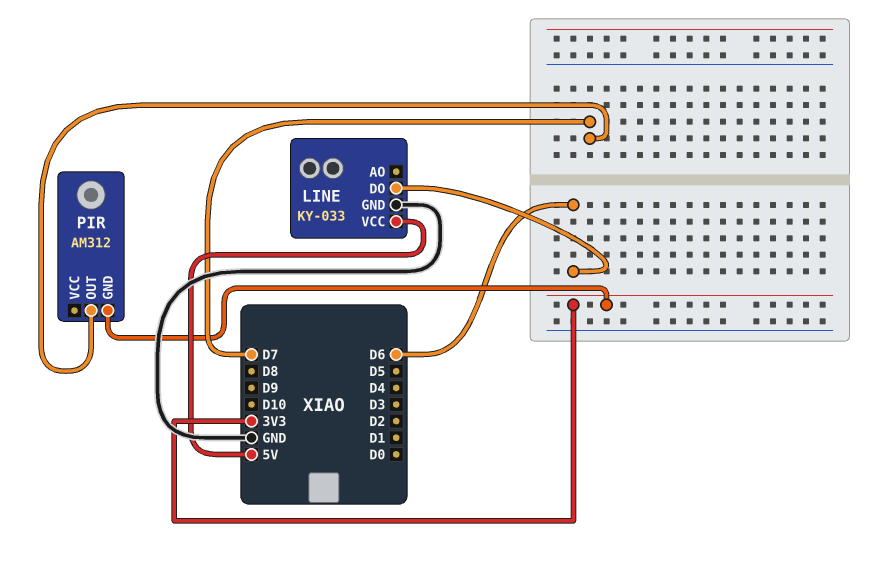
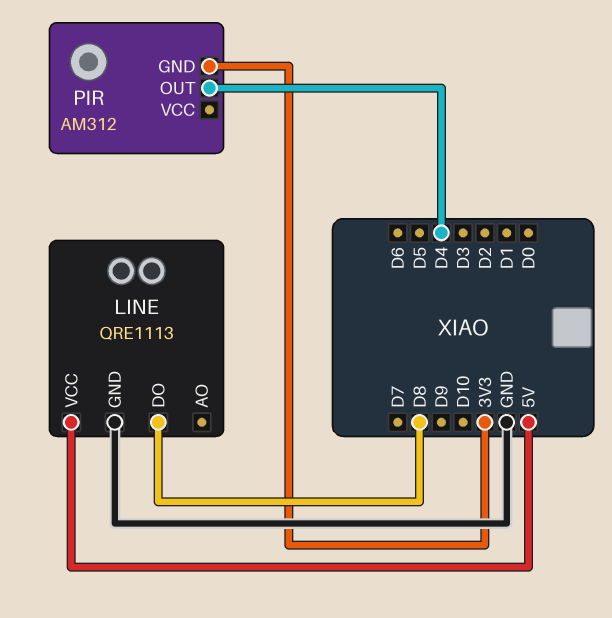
LINE: KY-033 -> QRE1113
LINE pin DO: D6 -> D8
PIR pin OUT: D7 -> D4

